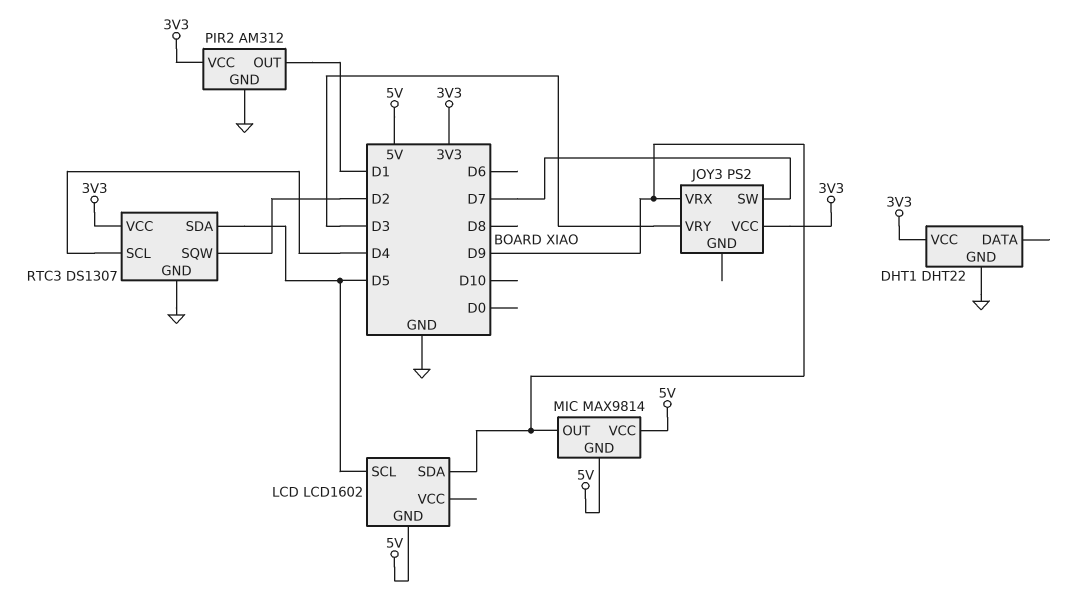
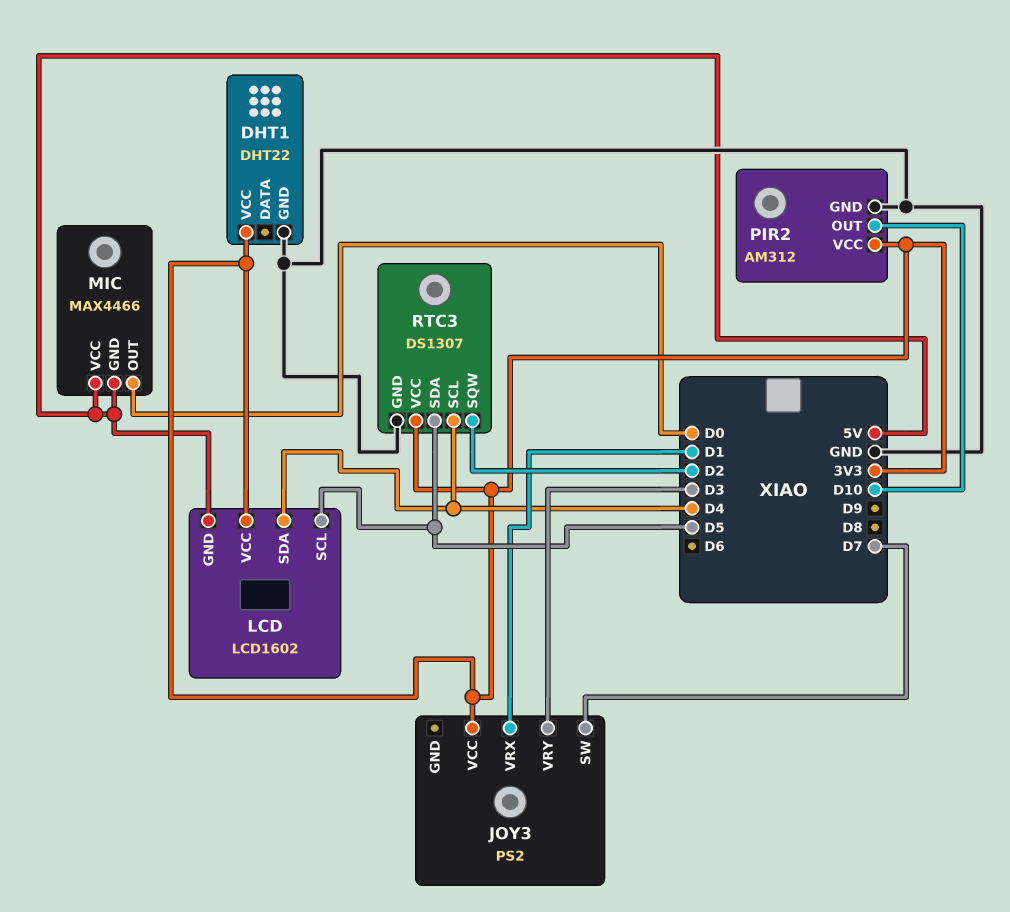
JOY3 pin VRX: D9 -> D1
LCD pin SDA: D9 -> D4
LCD pin VCC: none -> 3V3
MIC: MAX9814 -> MAX4466
MIC pin OUT: D9 -> D0
PIR2 pin OUT: D1 -> D10

